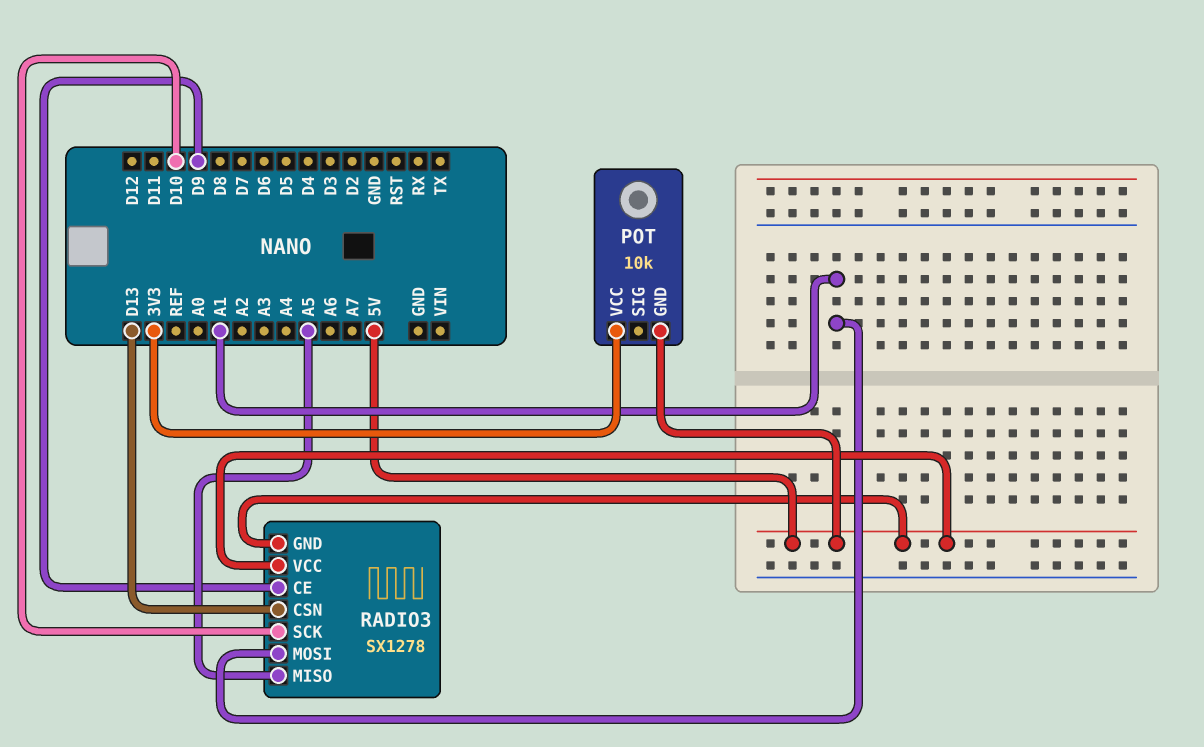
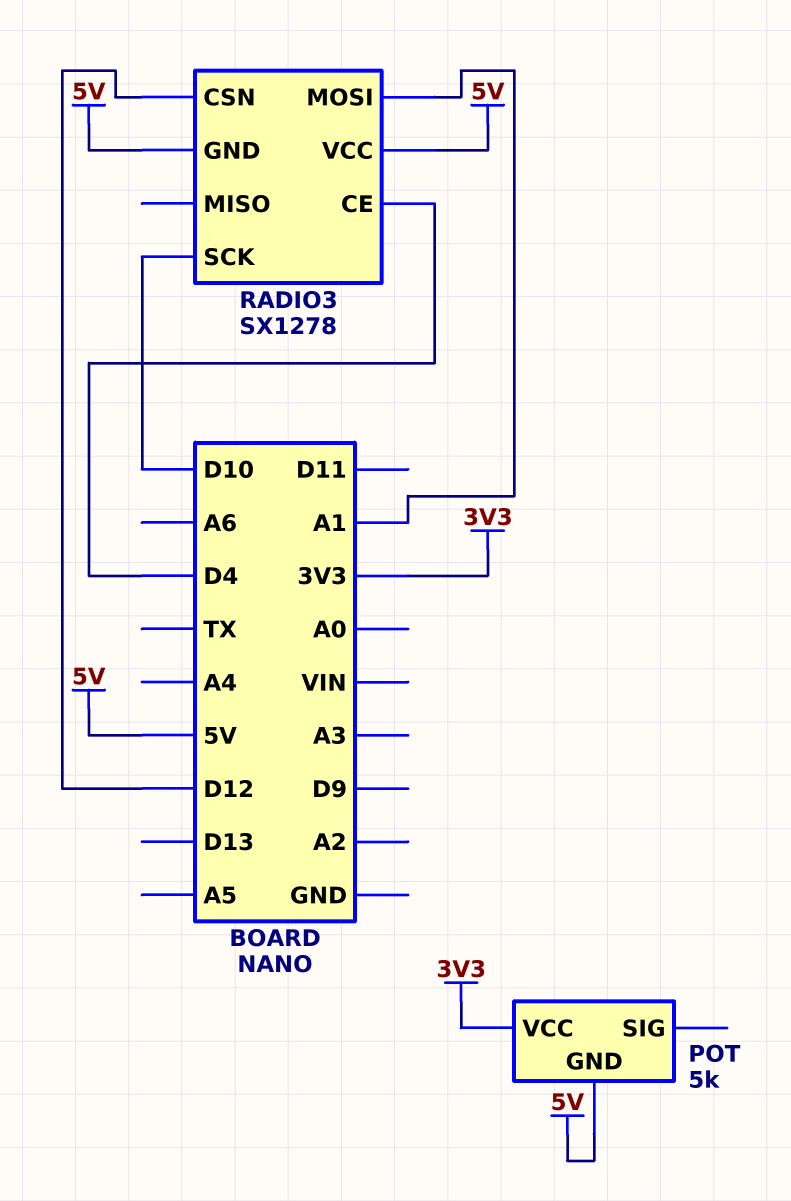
POT: 10k -> 5k
RADIO3 pin CE: D9 -> D4
RADIO3 pin CSN: D13 -> D12
RADIO3 pin MISO: A5 -> none

